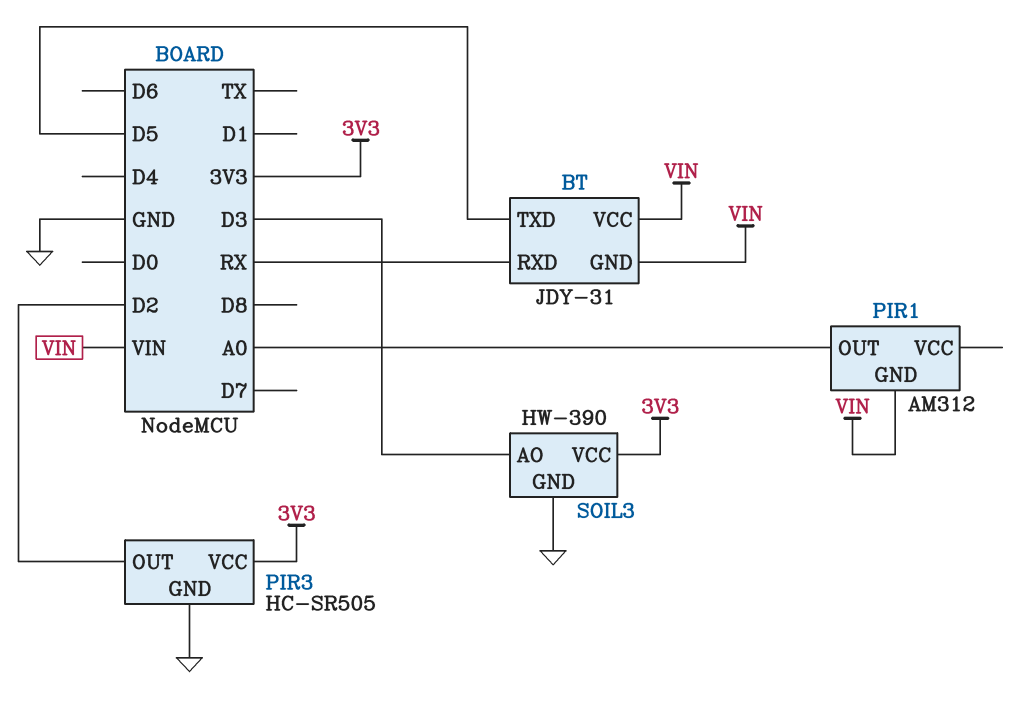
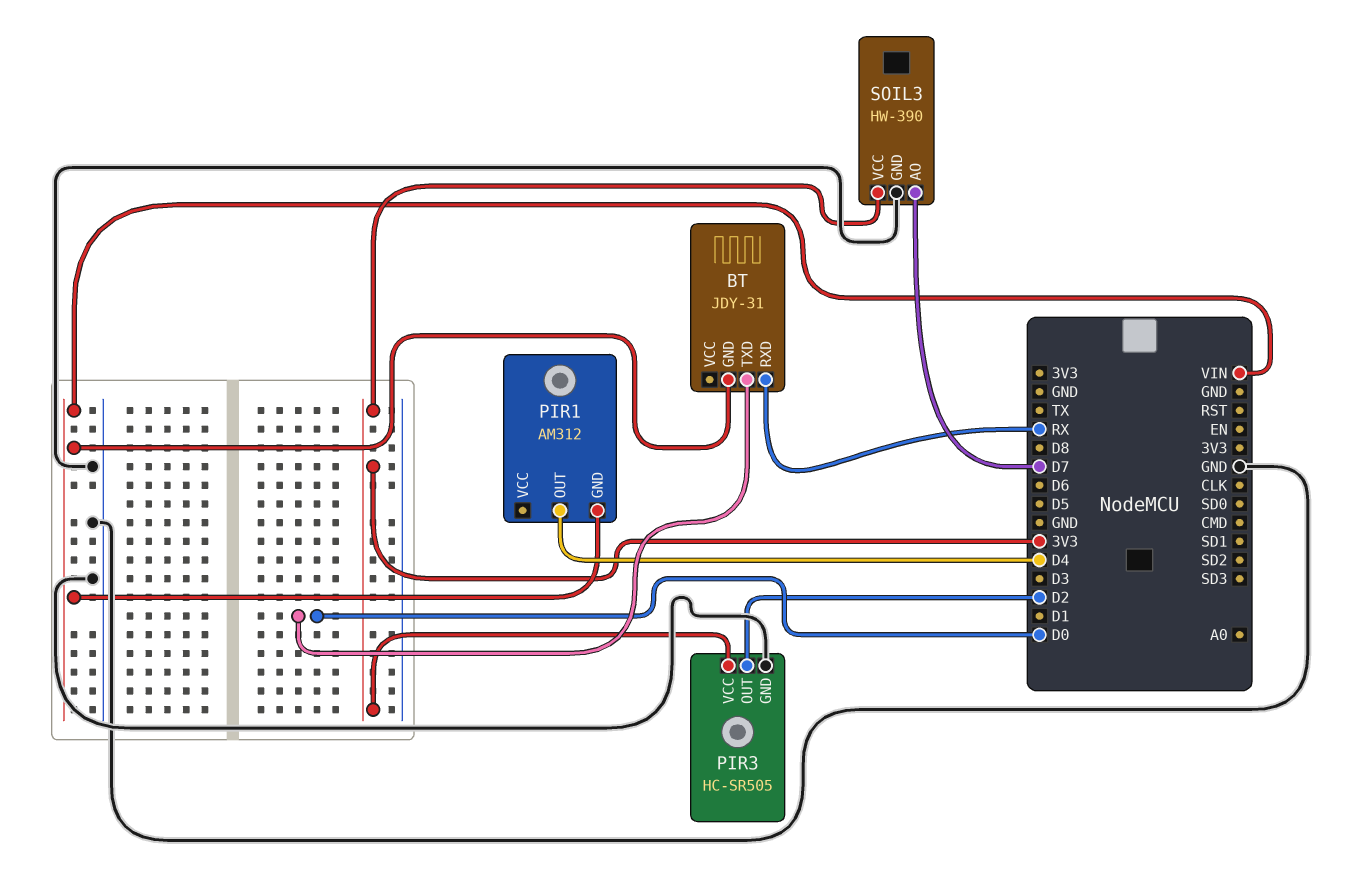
BT pin TXD: D5 -> D0
BT pin VCC: VIN -> none
PIR1 pin OUT: A0 -> D4
SOIL3 pin AO: D3 -> D7

